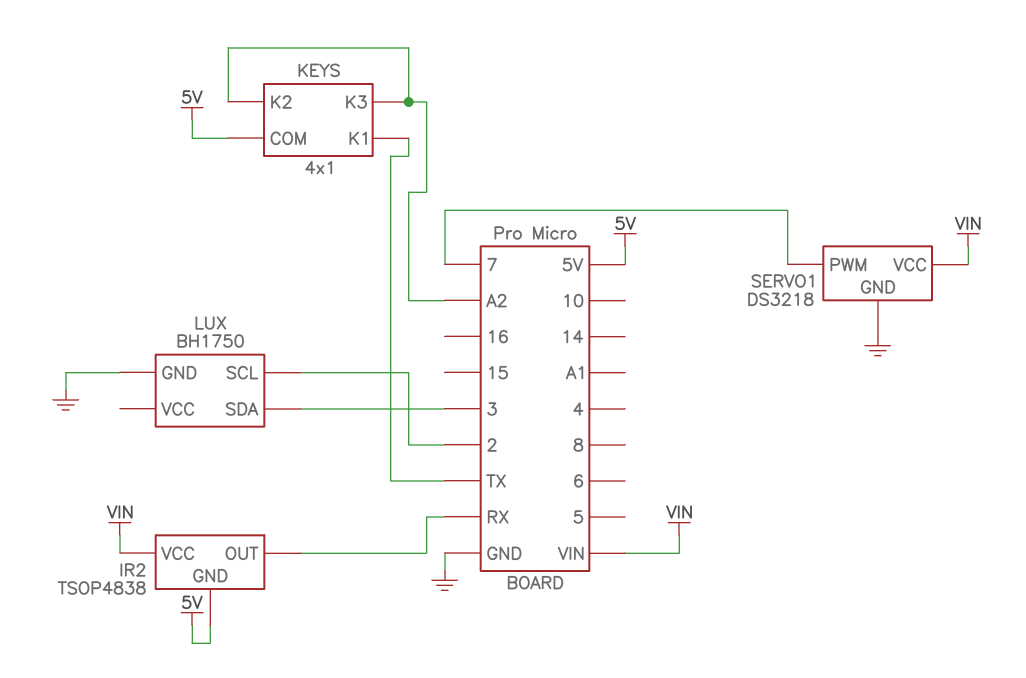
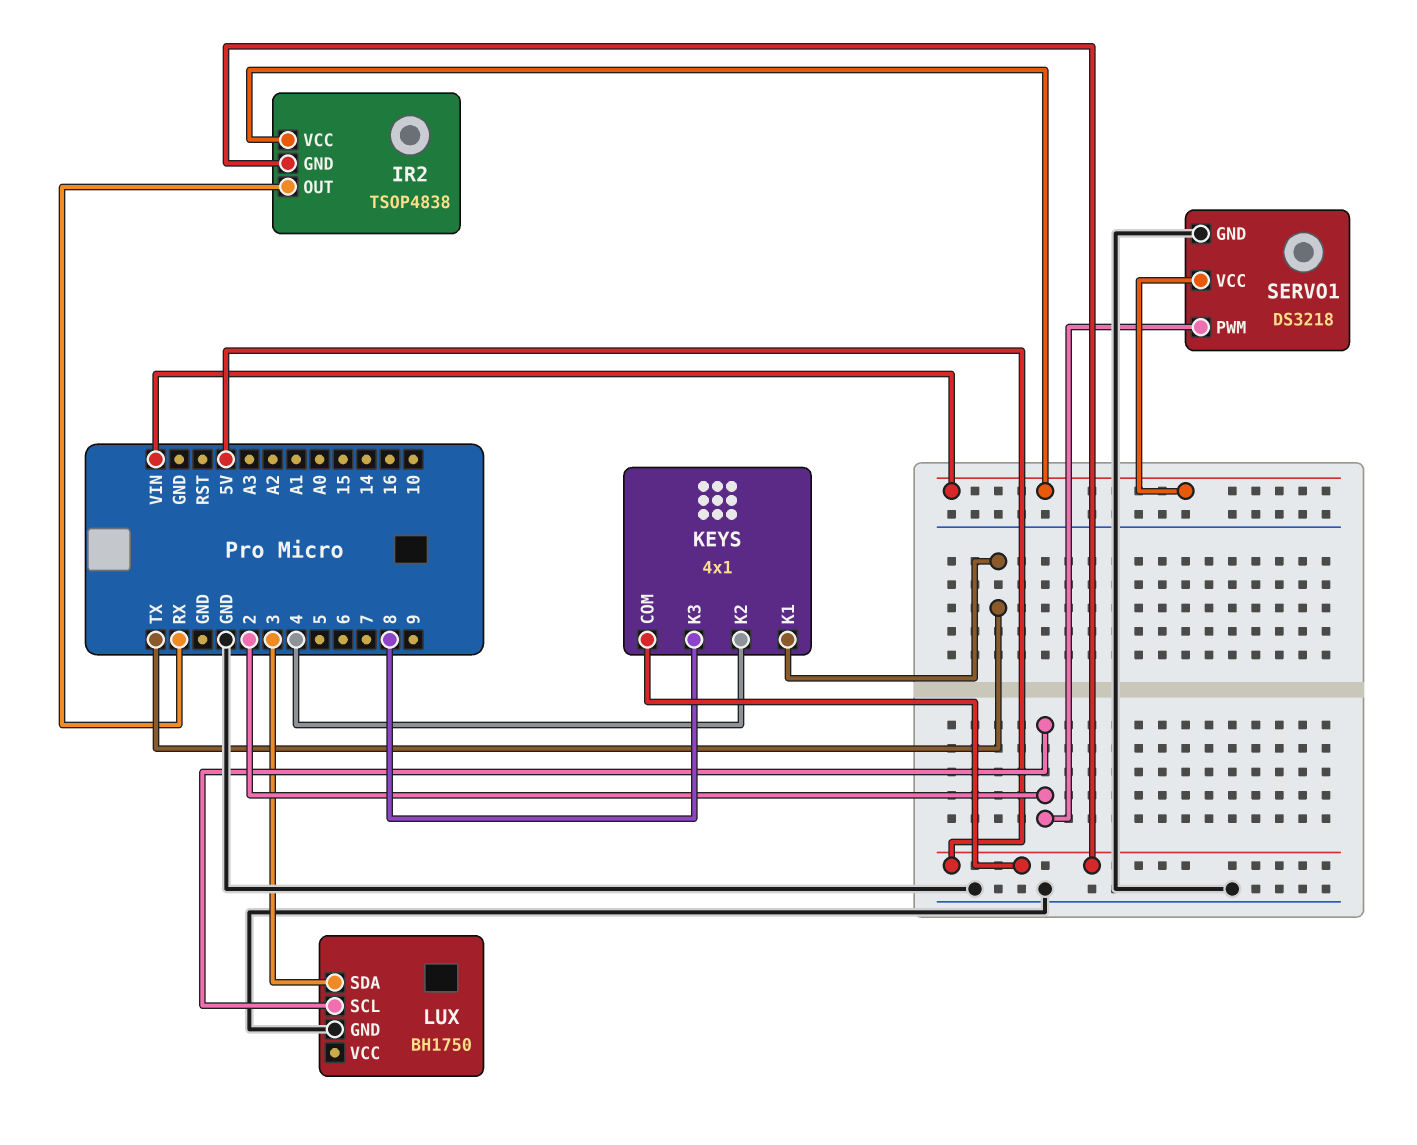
KEYS pin K2: A2 -> 4
KEYS pin K3: A2 -> 8
SERVO1 pin PWM: 7 -> 2

